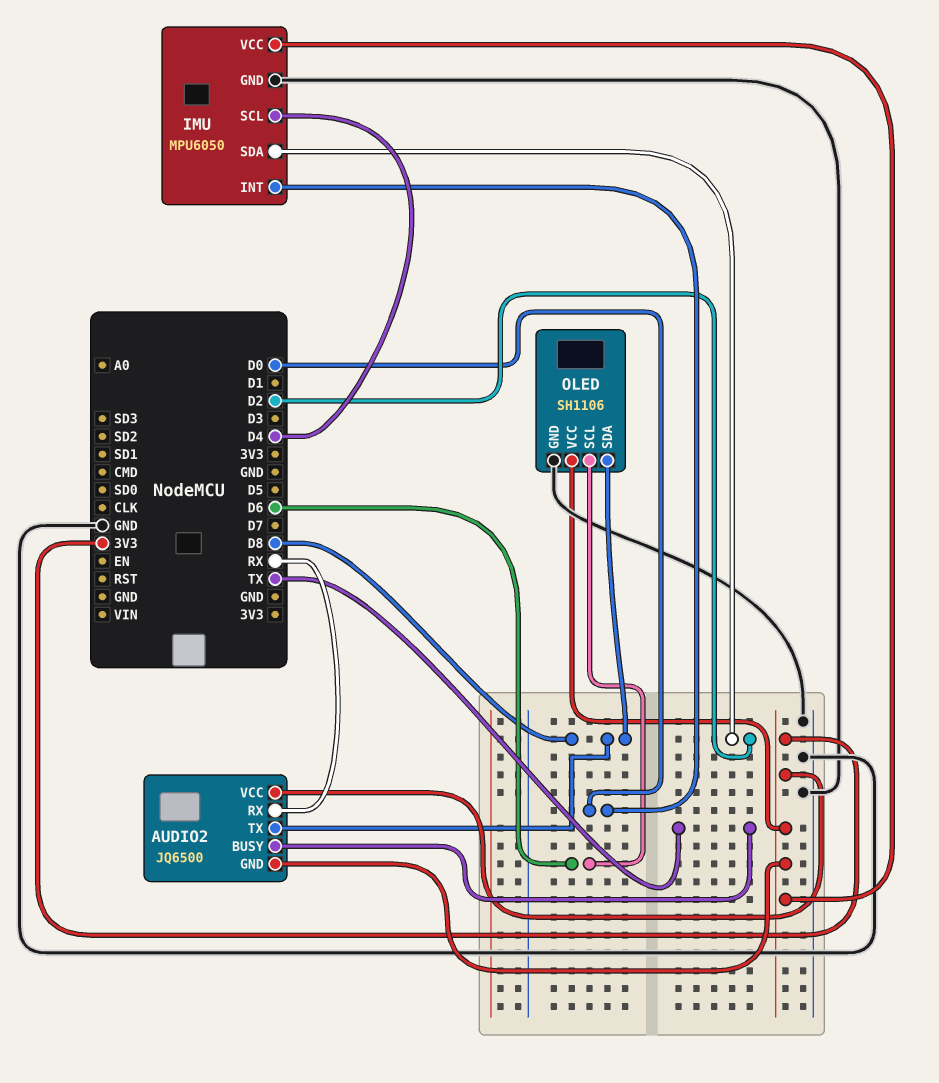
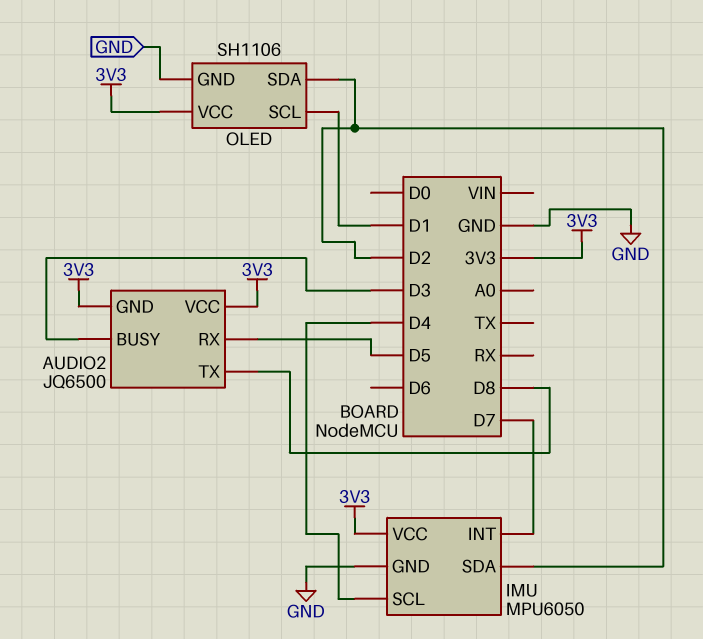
AUDIO2 pin BUSY: TX -> D3
AUDIO2 pin RX: RX -> D5
IMU pin INT: D0 -> D7
OLED pin SCL: D6 -> D1
OLED pin SDA: D8 -> D2

